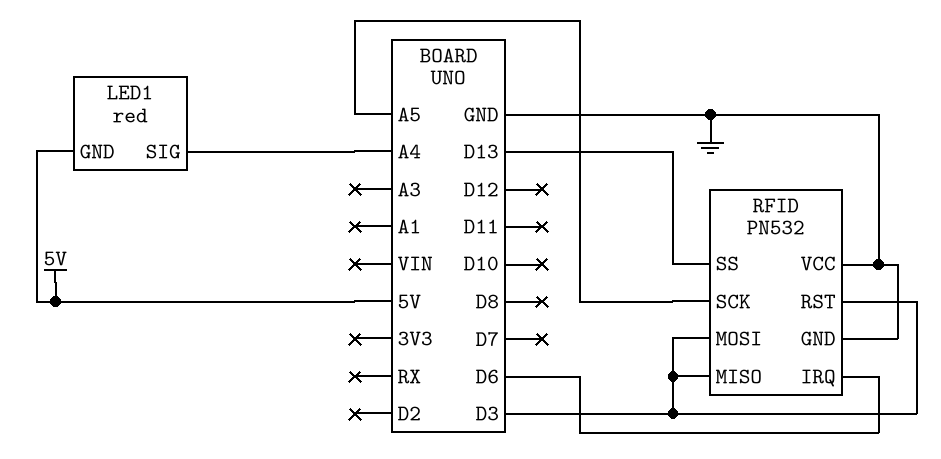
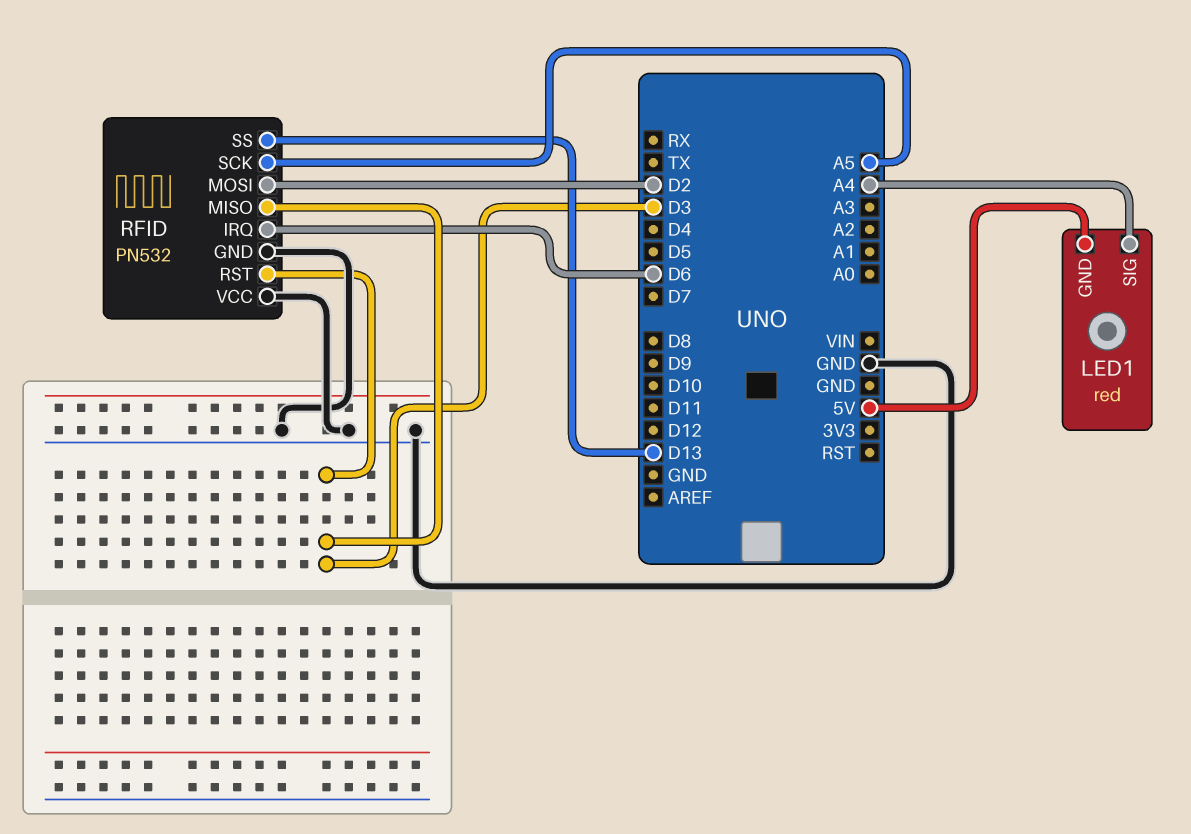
RFID pin MOSI: D3 -> D2

